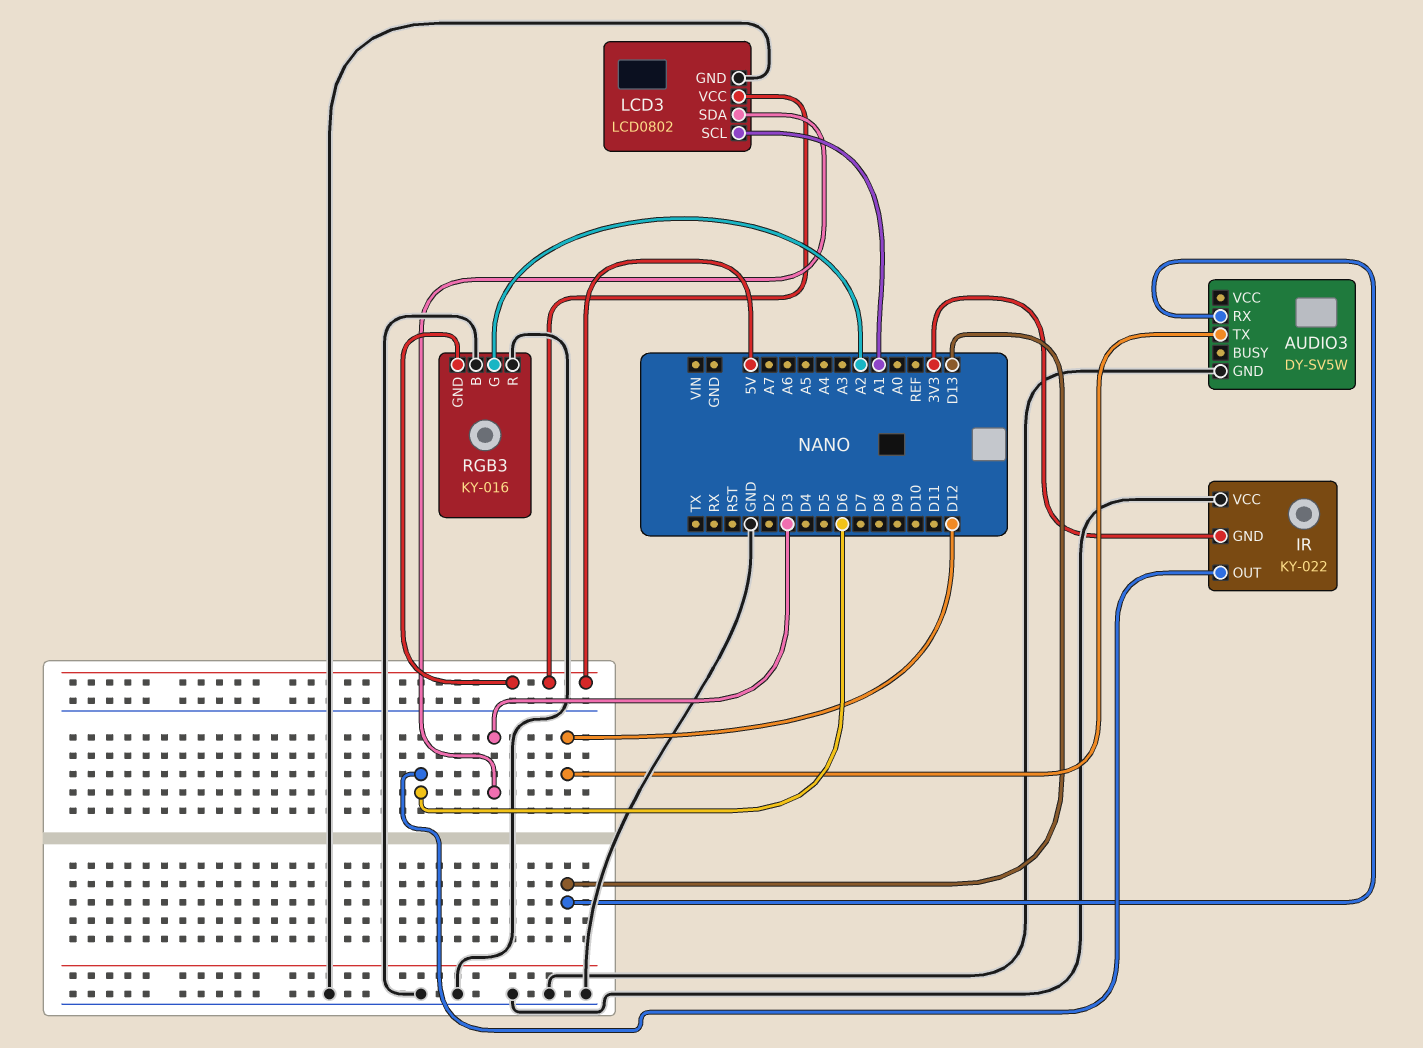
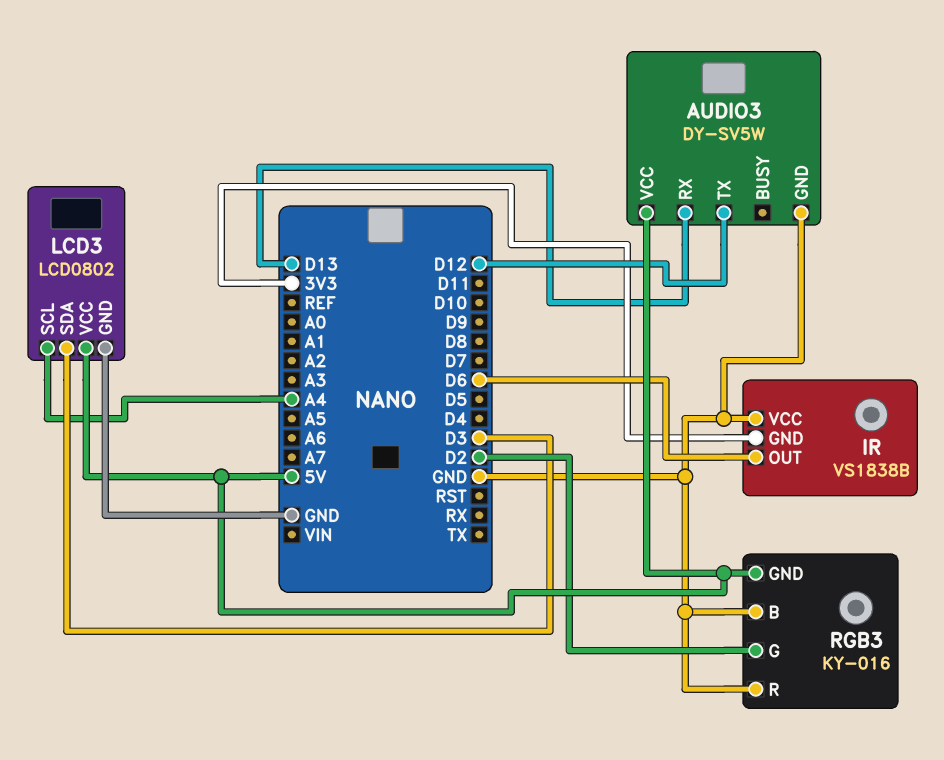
AUDIO3 pin VCC: none -> 5V
IR: KY-022 -> VS1838B
LCD3 pin SCL: A1 -> A4
RGB3 pin G: A2 -> D2

